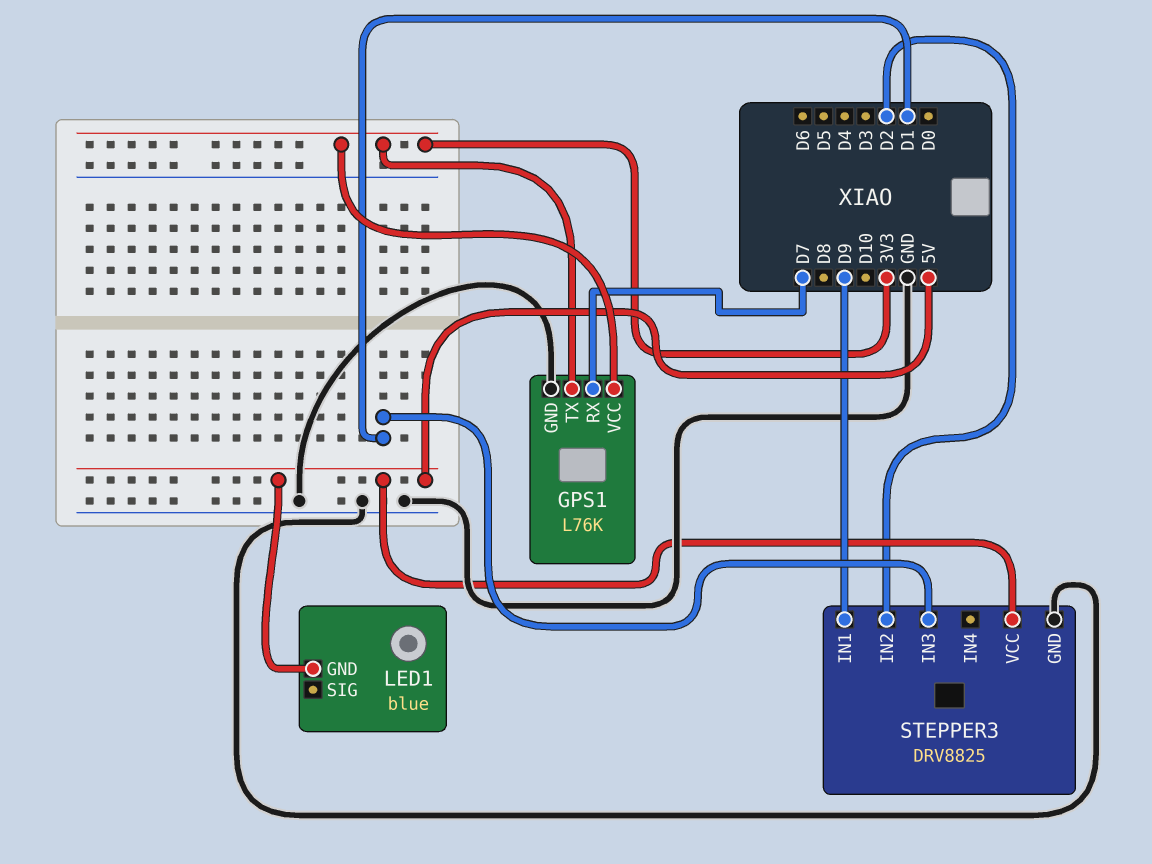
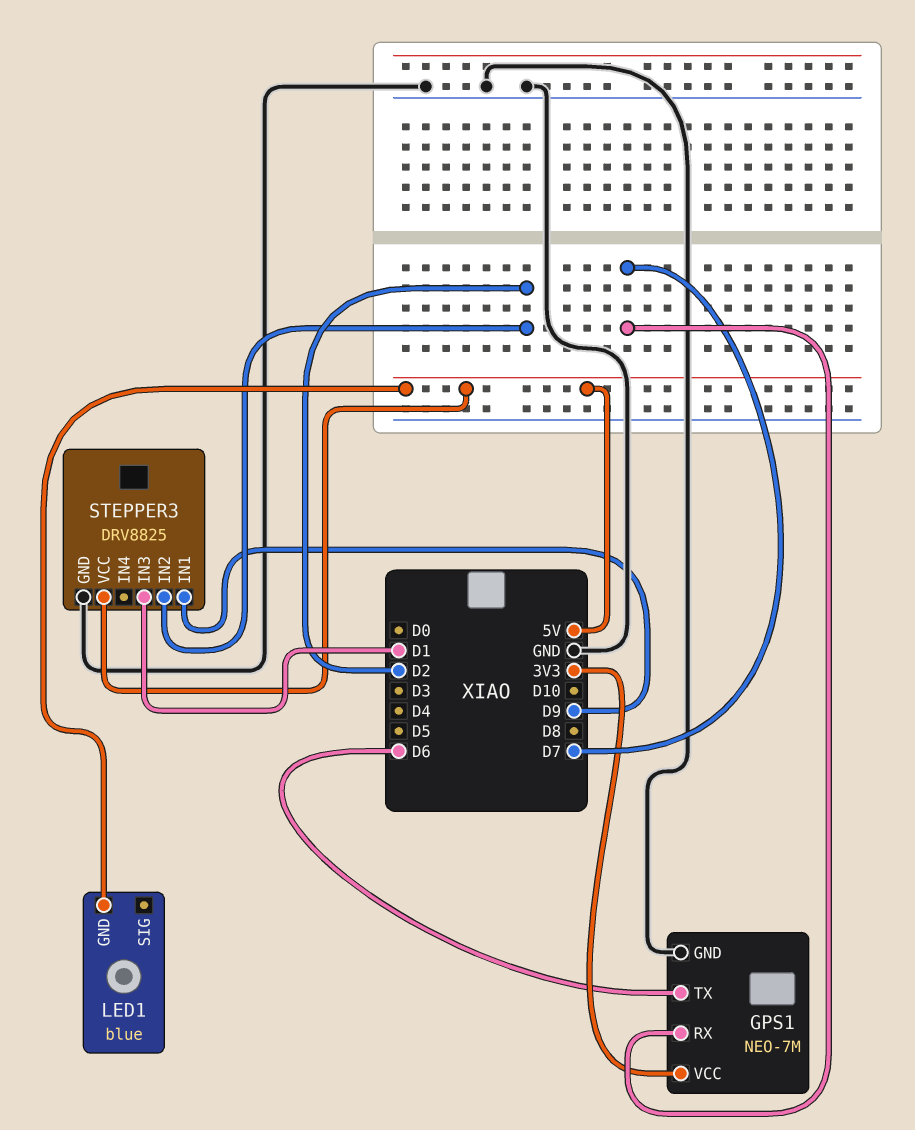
GPS1: L76K -> NEO-7M
GPS1 pin TX: 3V3 -> D6

